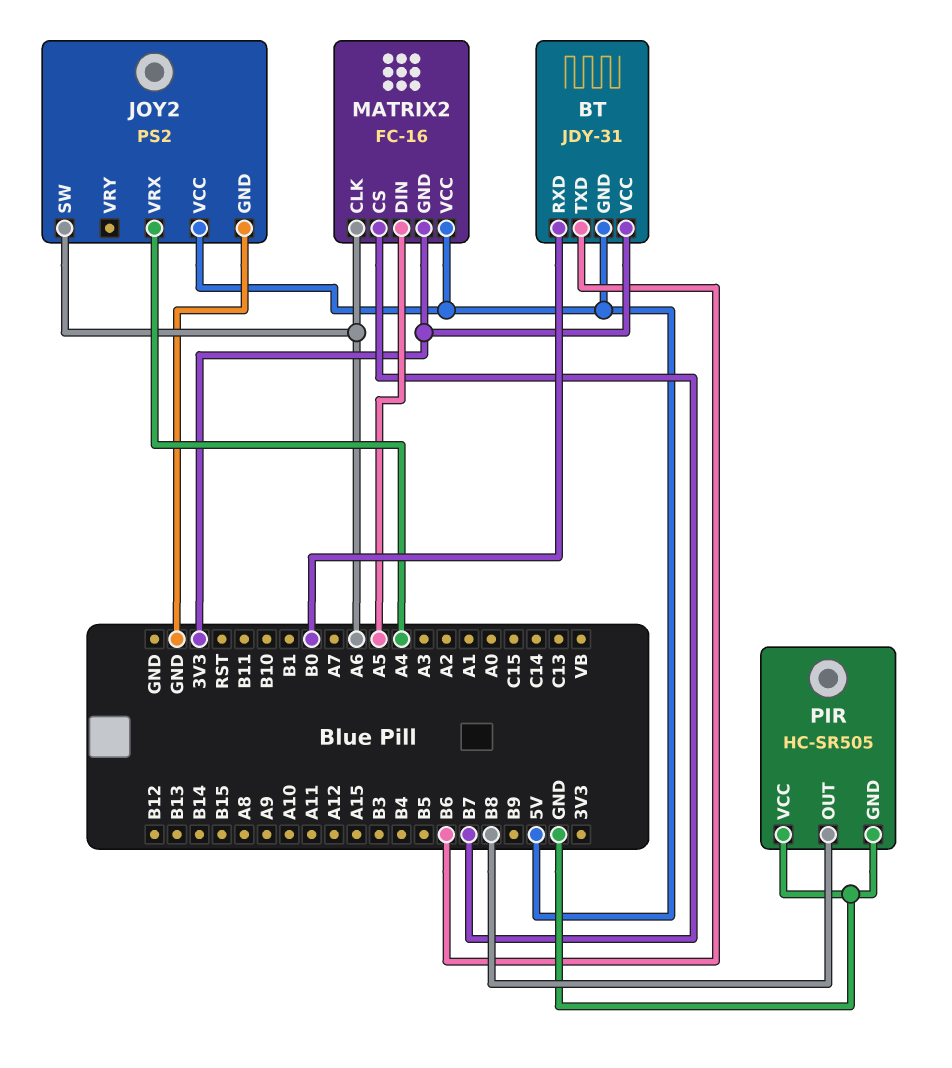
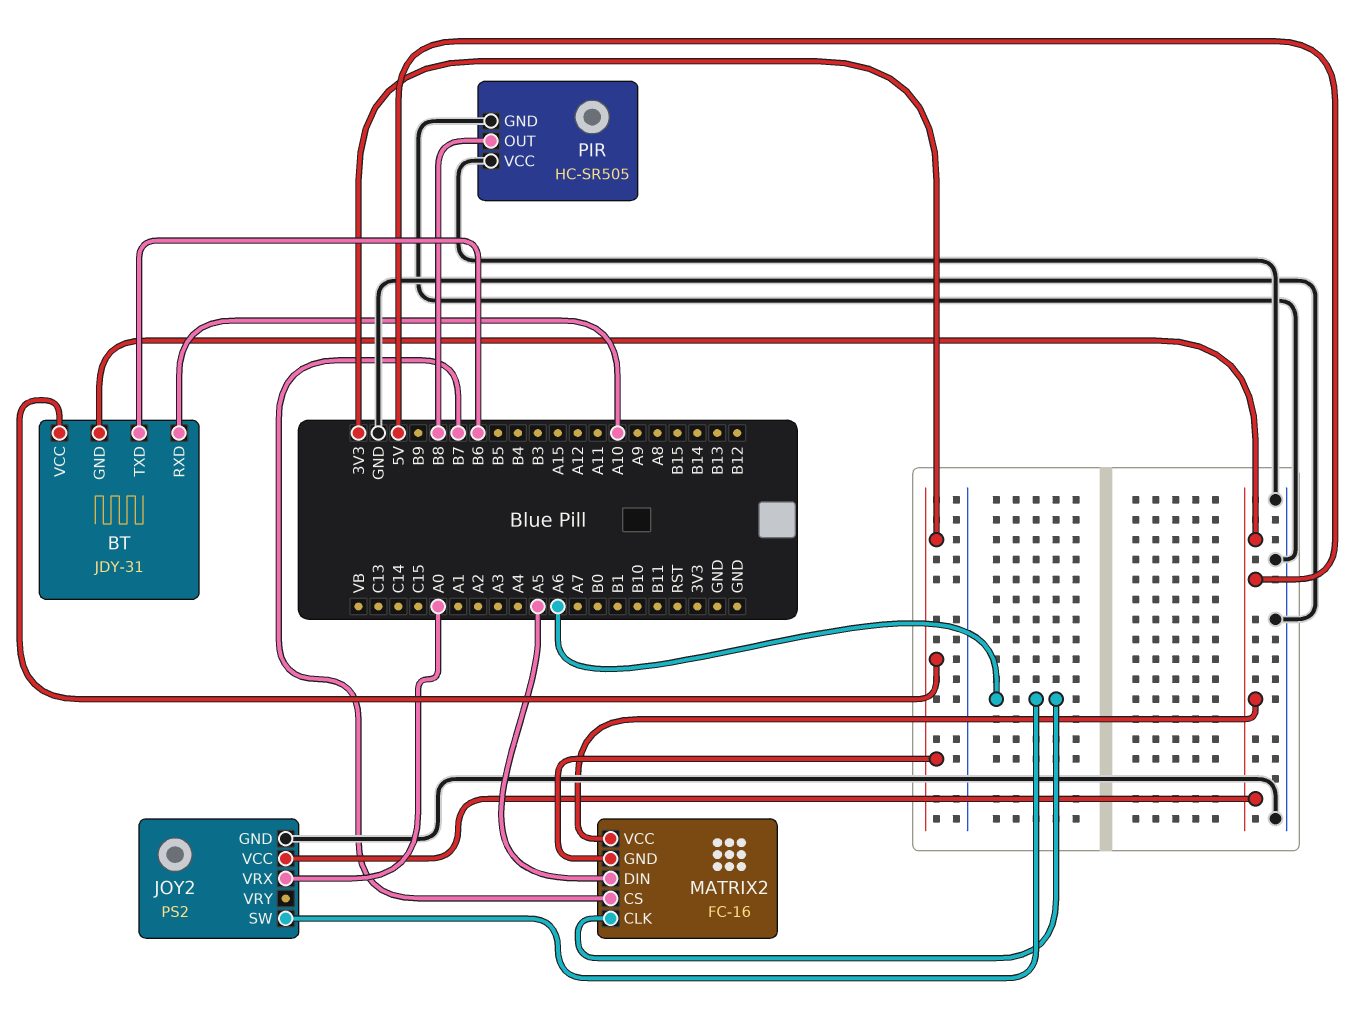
BT pin RXD: B0 -> A10
JOY2 pin VRX: A4 -> A0

